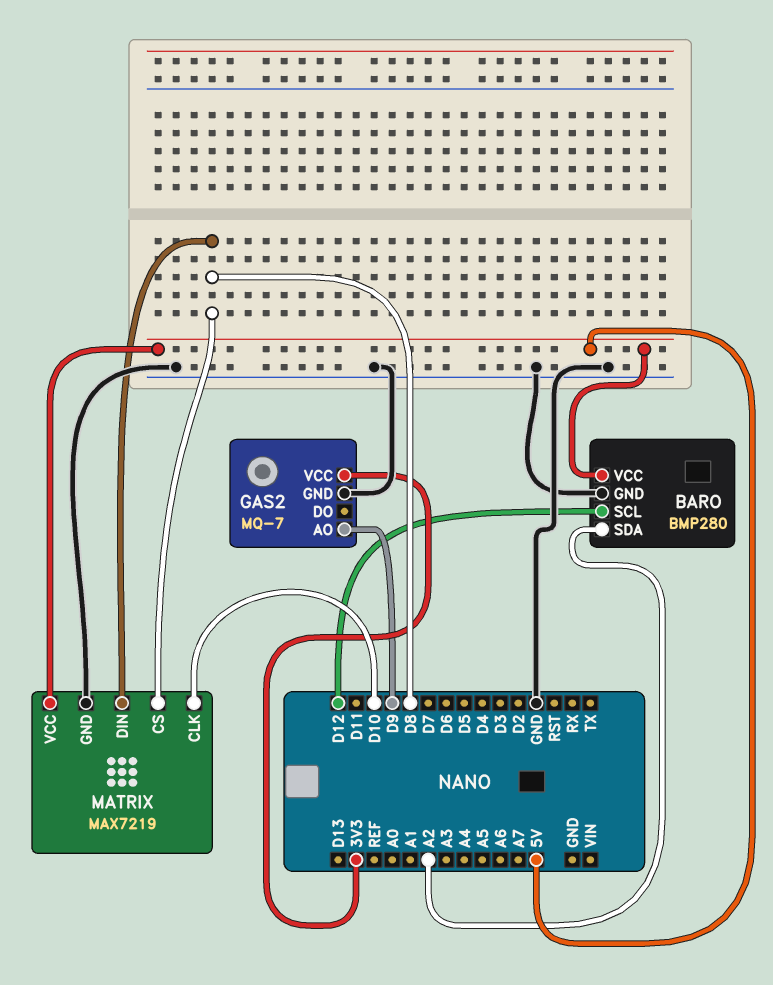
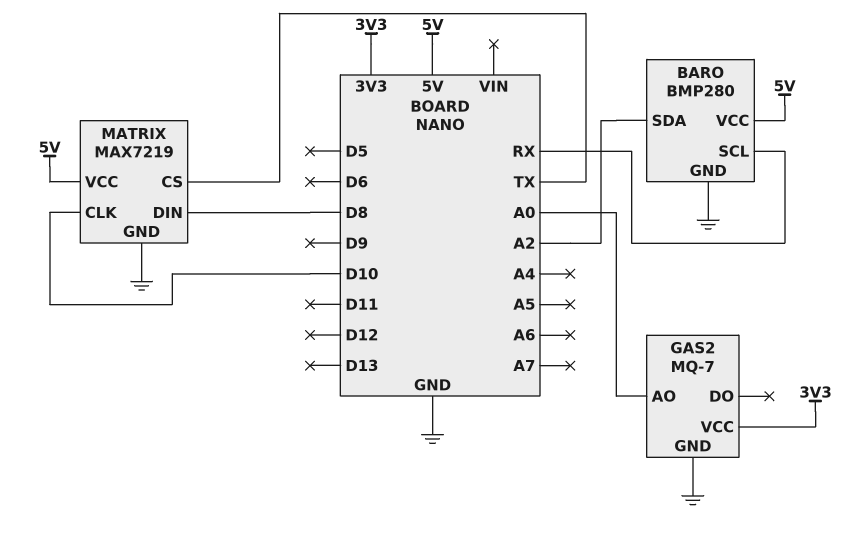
BARO pin SCL: D12 -> RX
GAS2 pin AO: D9 -> A0
MATRIX pin CS: D8 -> TX

